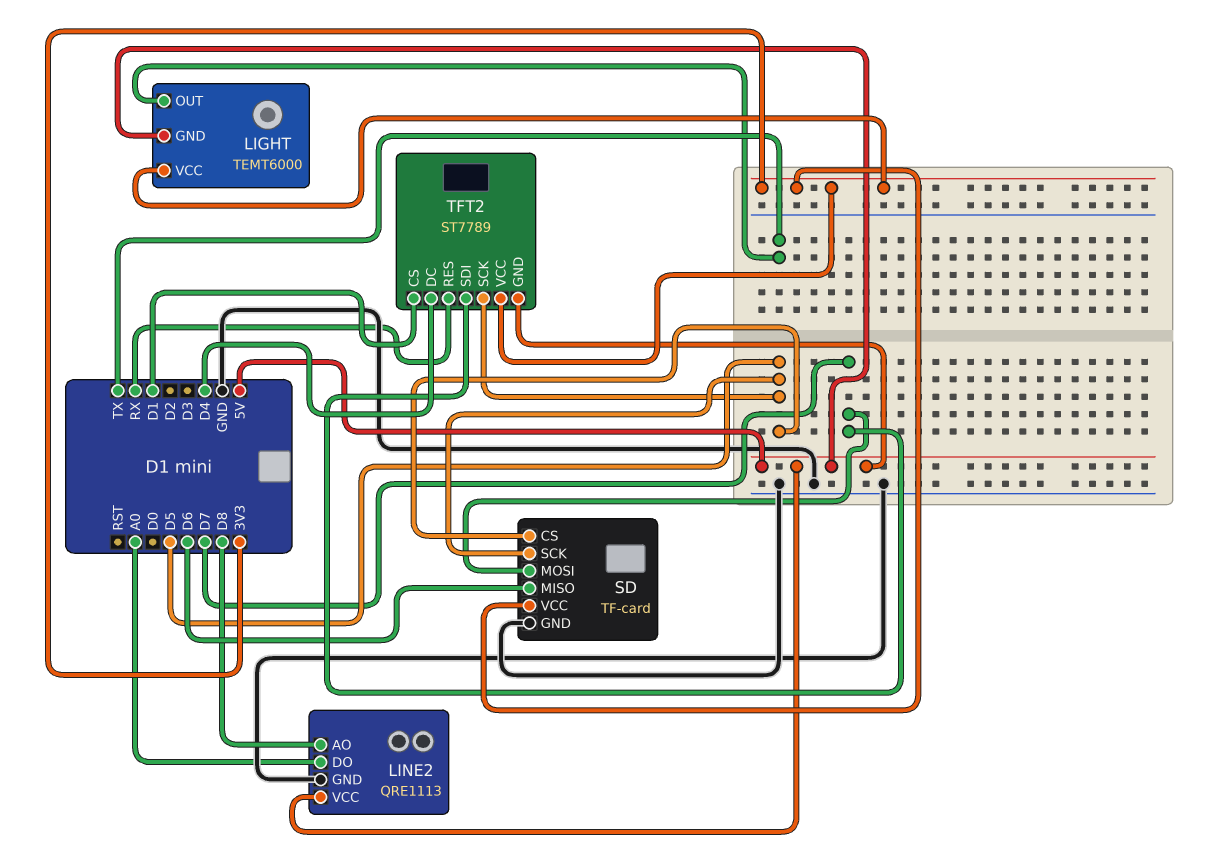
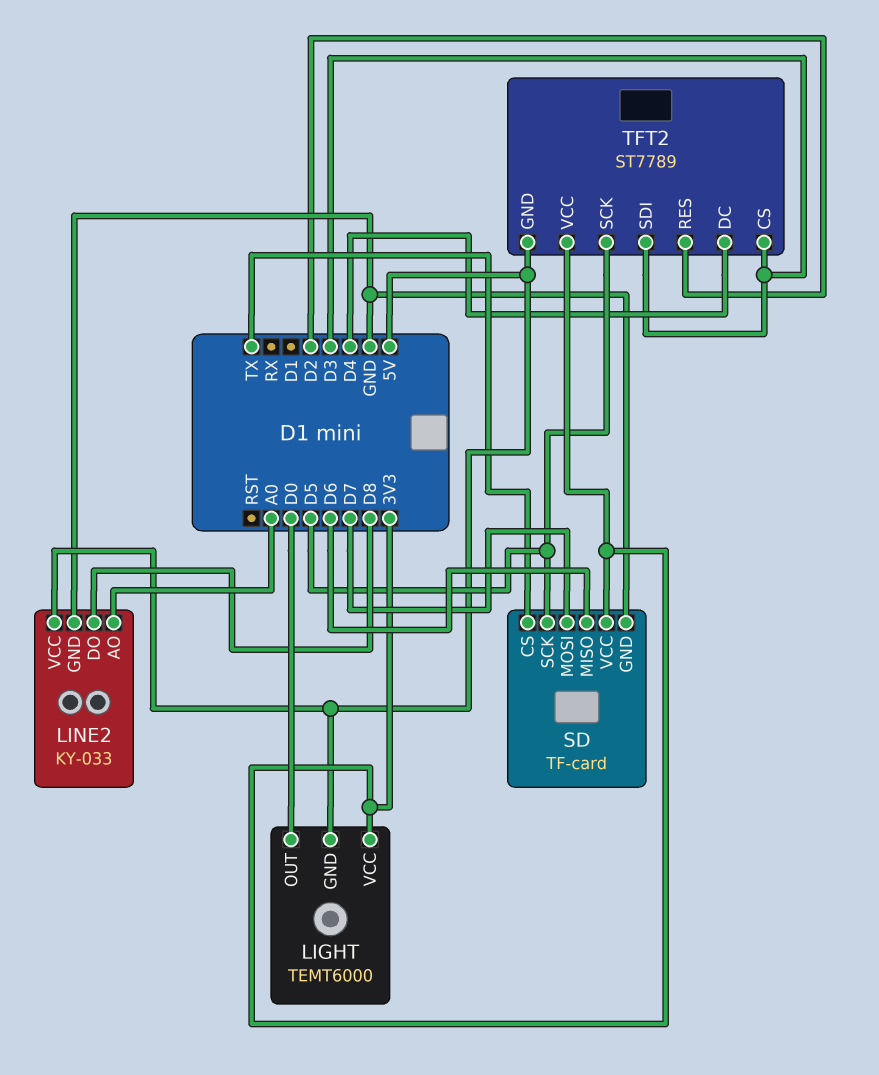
LIGHT pin OUT: TX -> D0
LINE2: QRE1113 -> KY-033
LINE2 pin AO: D8 -> A0
LINE2 pin DO: A0 -> D8
SD pin CS: D5 -> TX
TFT2 pin CS: D1 -> D3
TFT2 pin RES: RX -> D2
TFT2 pin SDI: D7 -> D3

